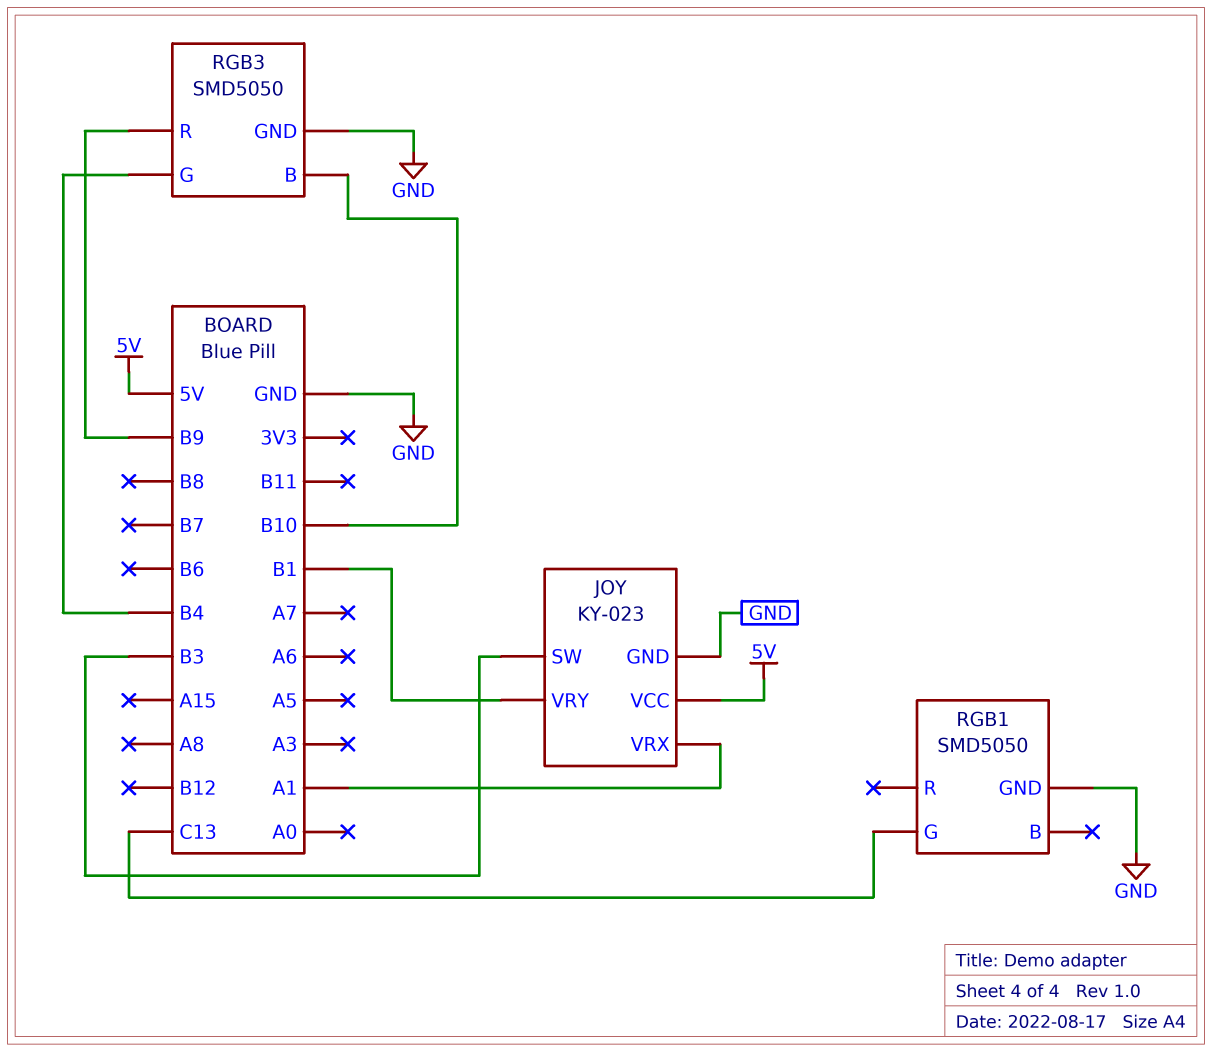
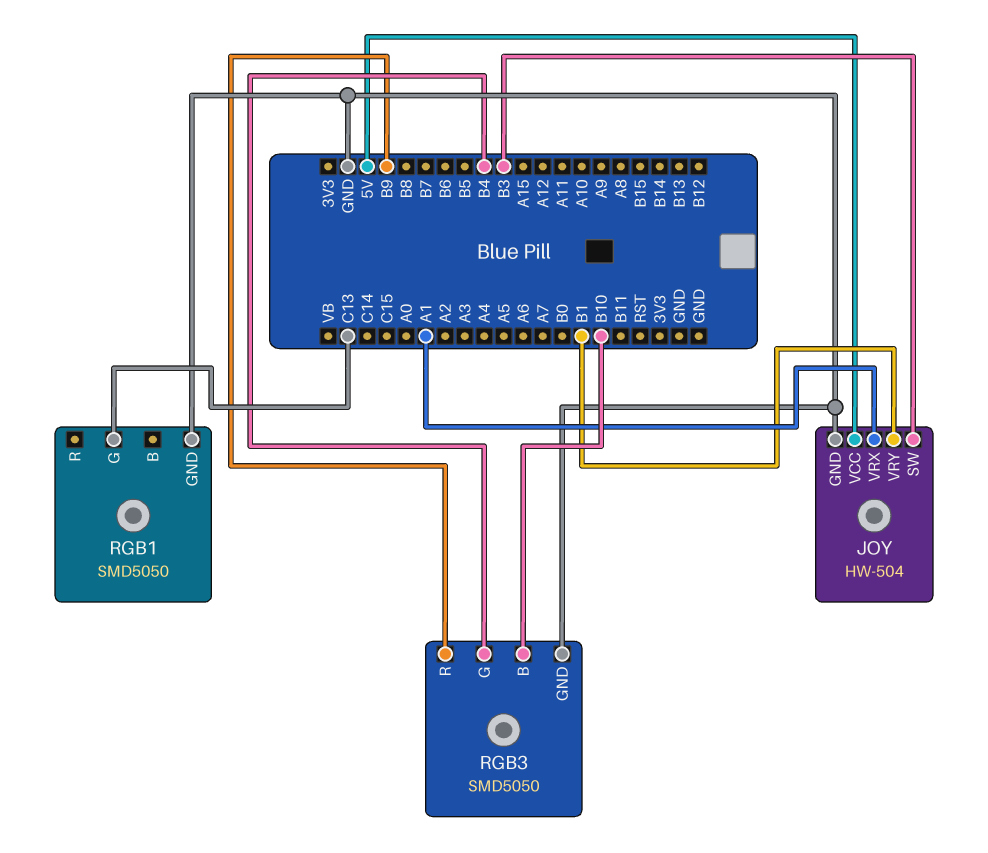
JOY: KY-023 -> HW-504

